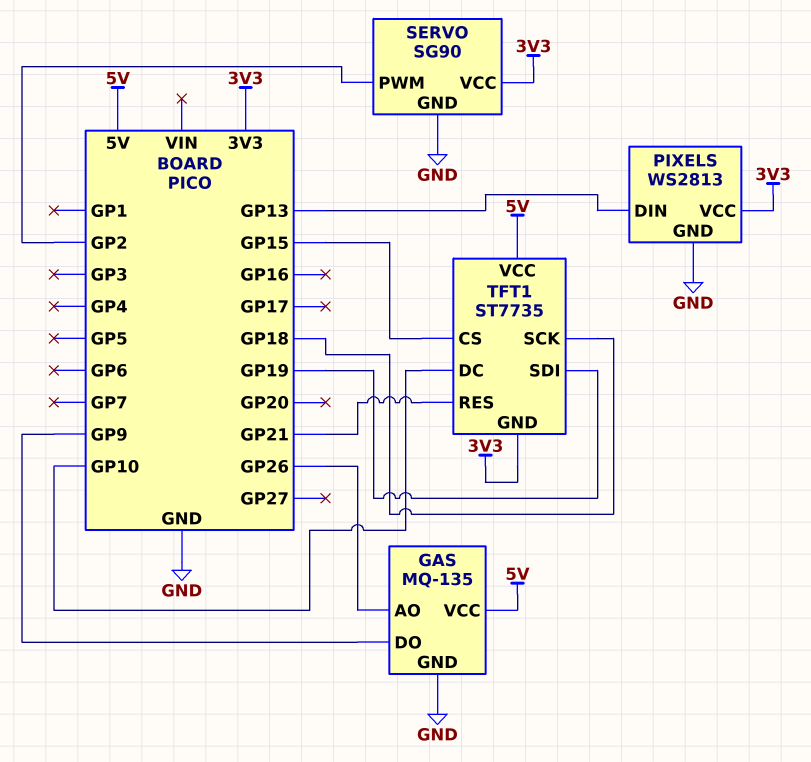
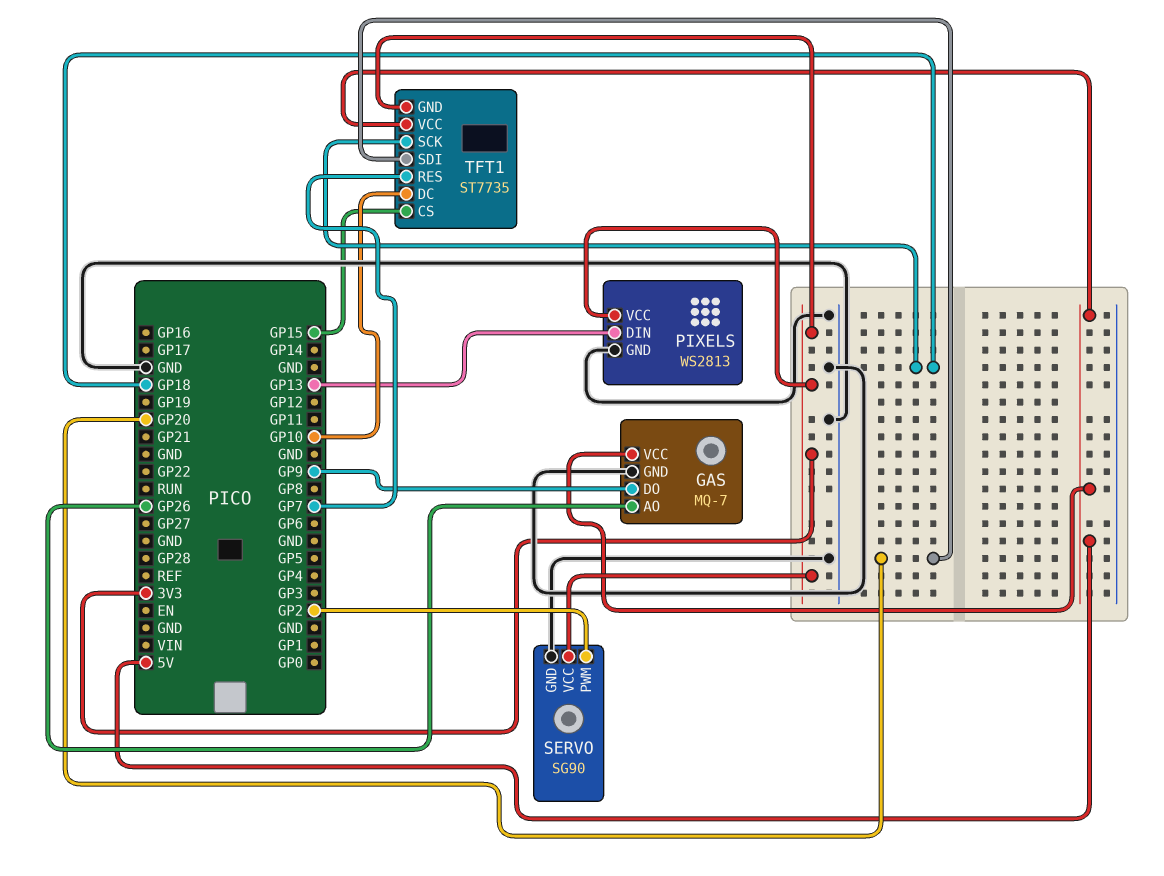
GAS: MQ-135 -> MQ-7
TFT1 pin RES: GP21 -> GP7
TFT1 pin SDI: GP19 -> GP20

